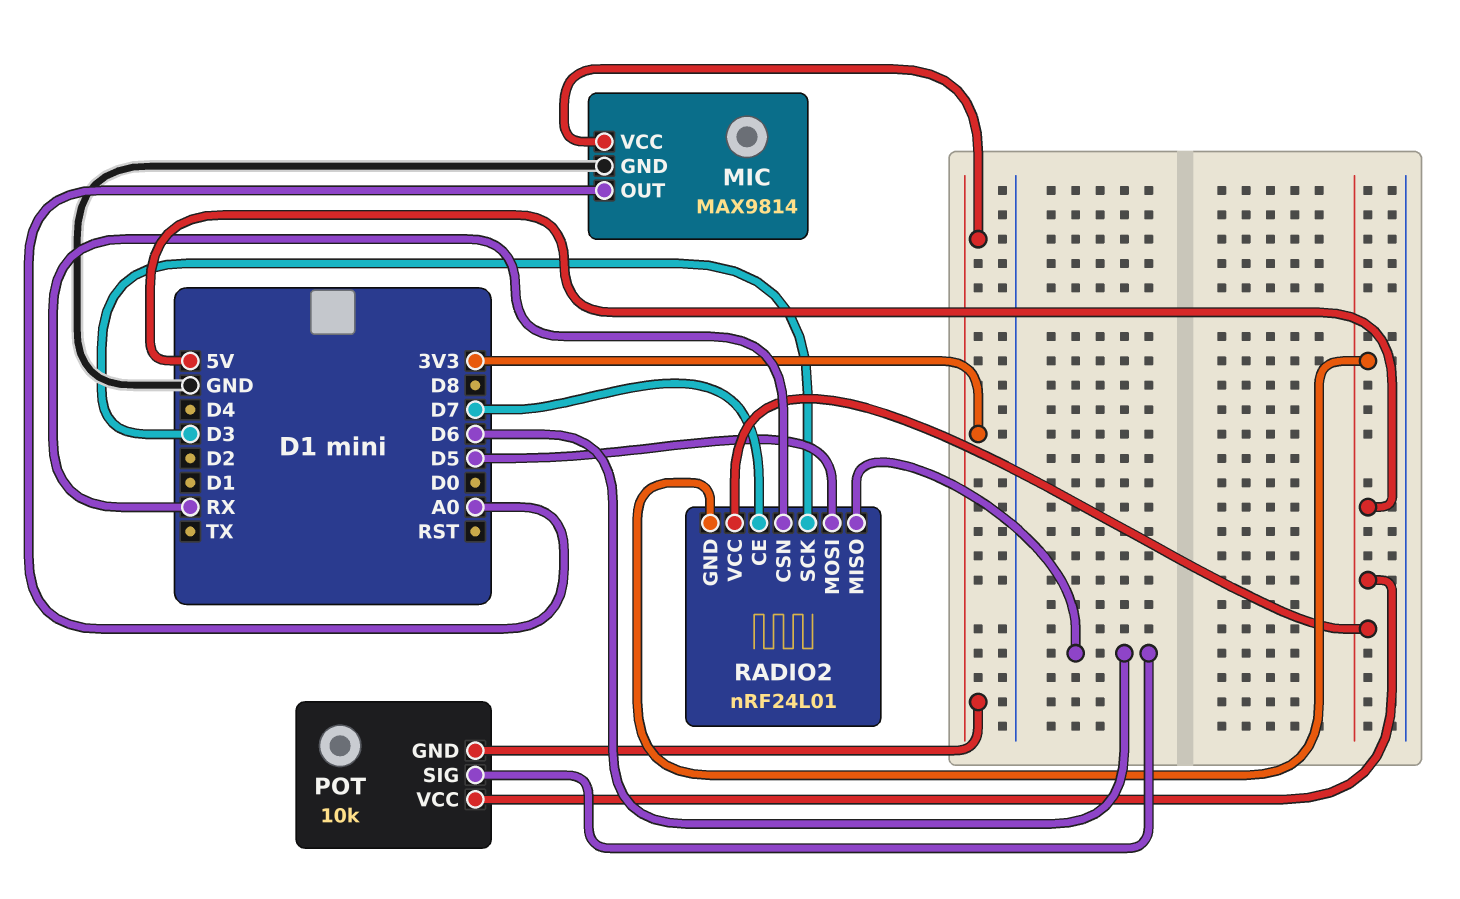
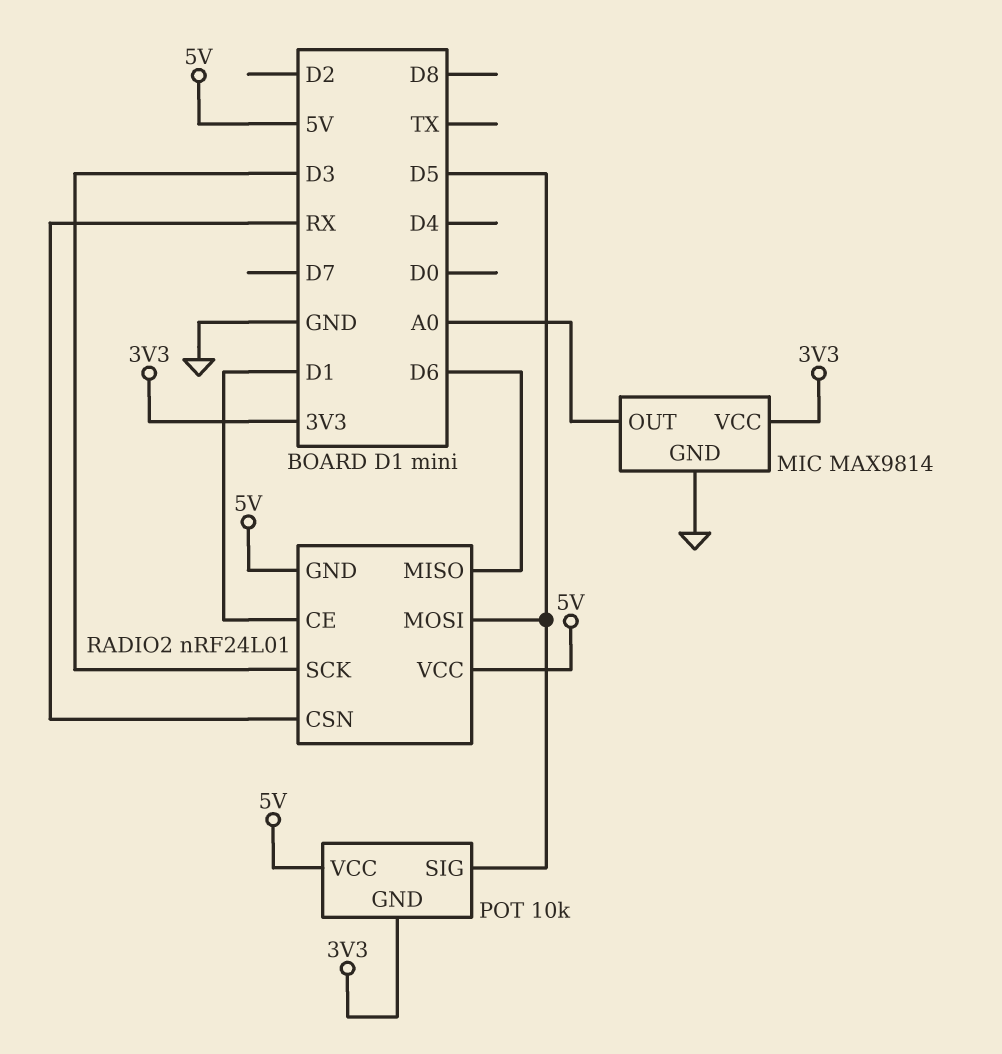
POT pin SIG: D6 -> D5
RADIO2 pin CE: D7 -> D1

